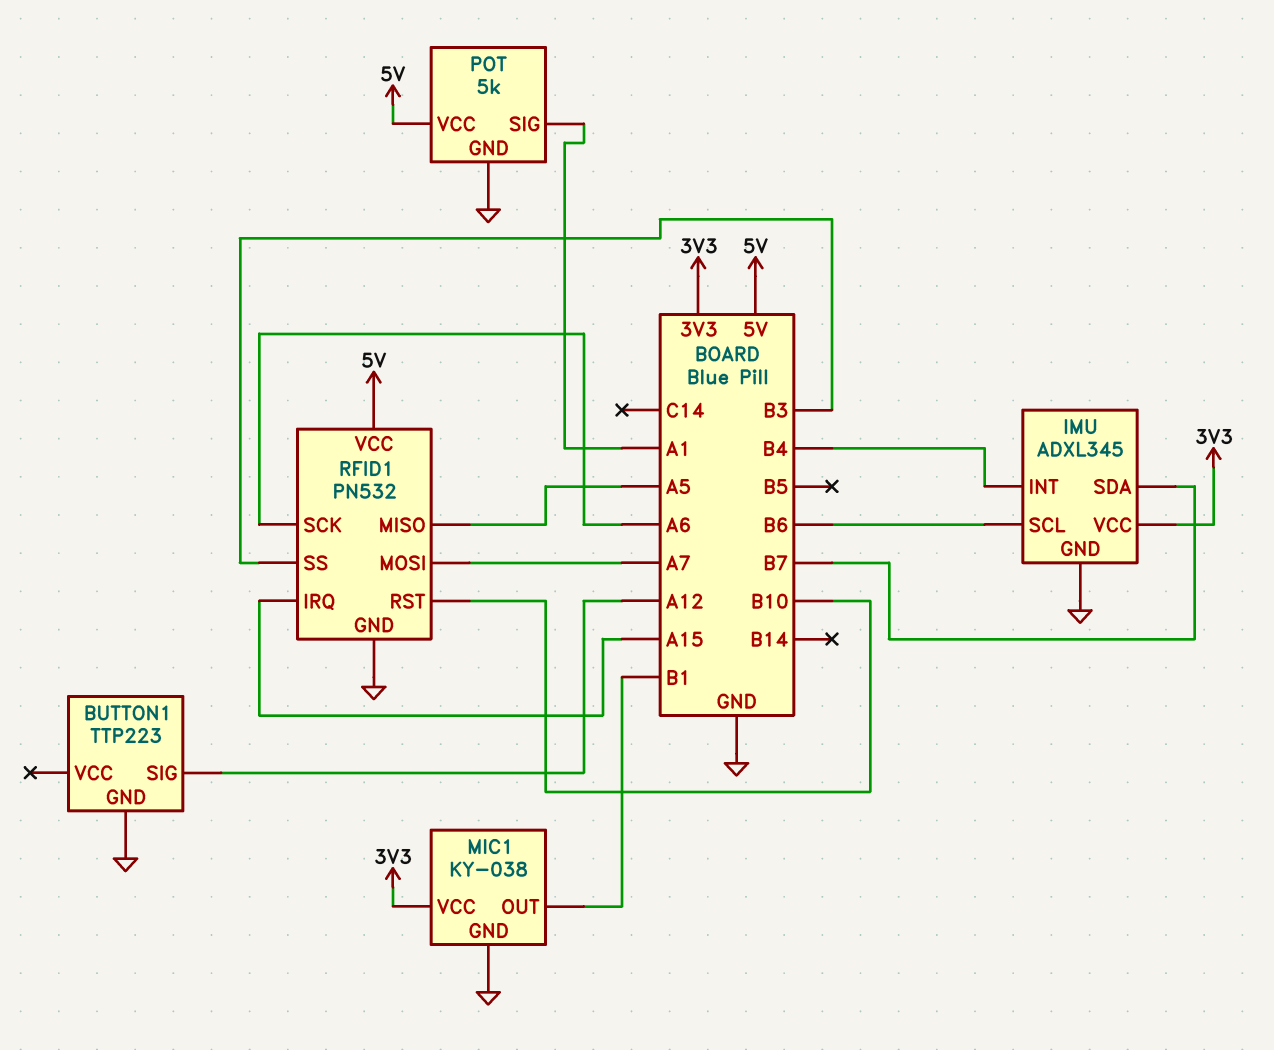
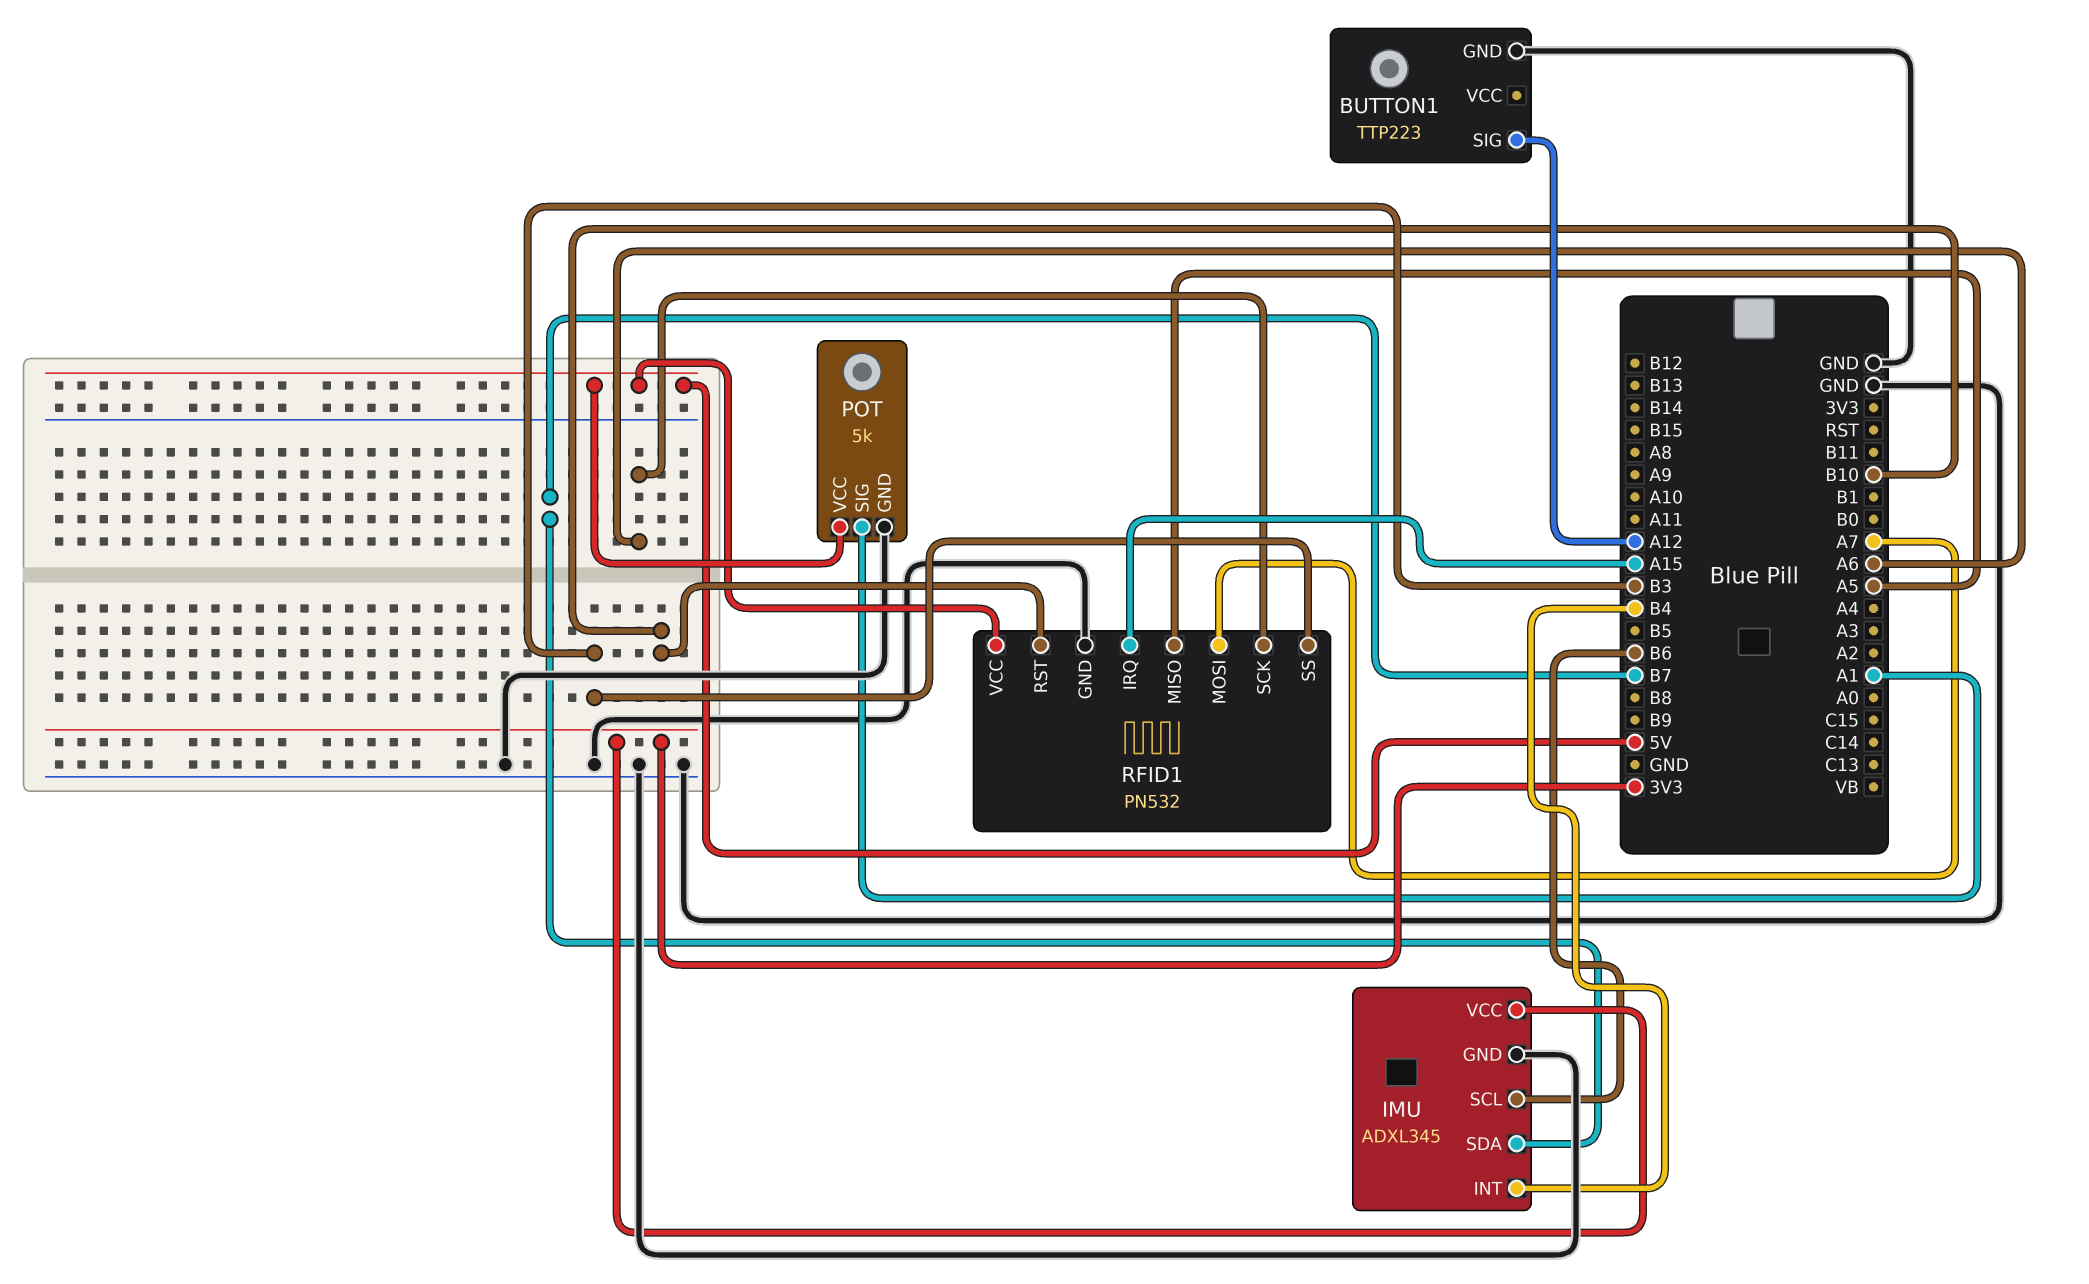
MIC1: KY-038 -> none
MIC1 pin GND: GND -> none
MIC1 pin OUT: B1 -> none
MIC1 pin VCC: 3V3 -> none

